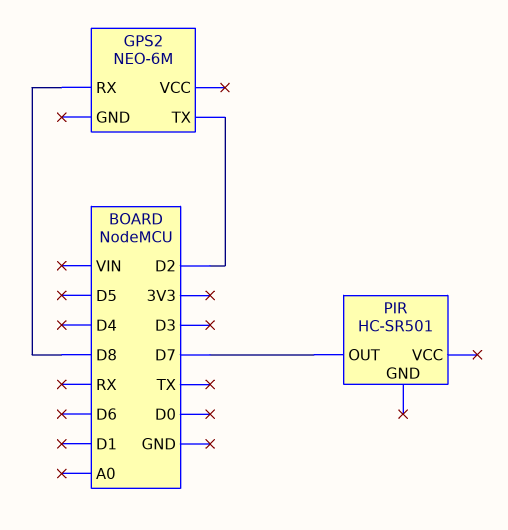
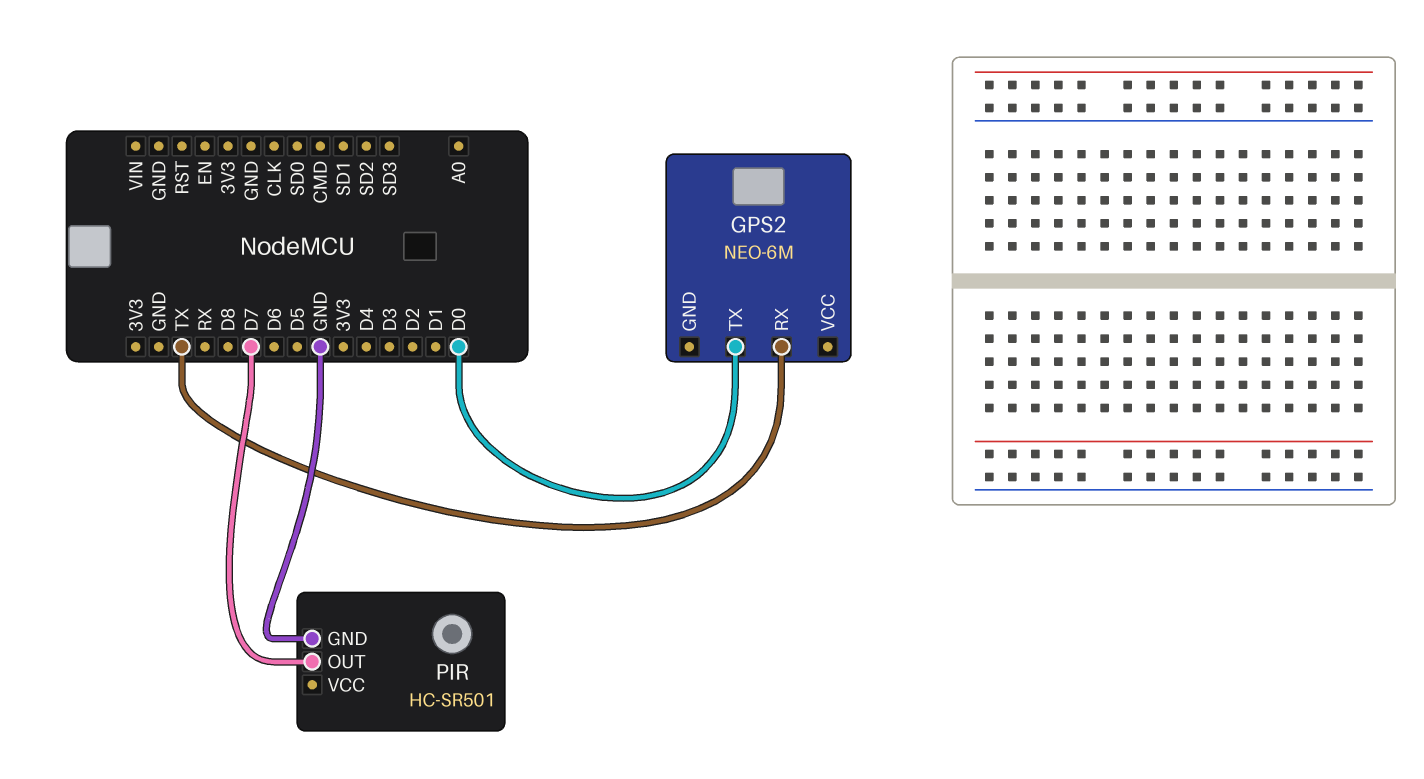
GPS2 pin RX: D8 -> TX
GPS2 pin TX: D2 -> D0
PIR pin GND: none -> GND

